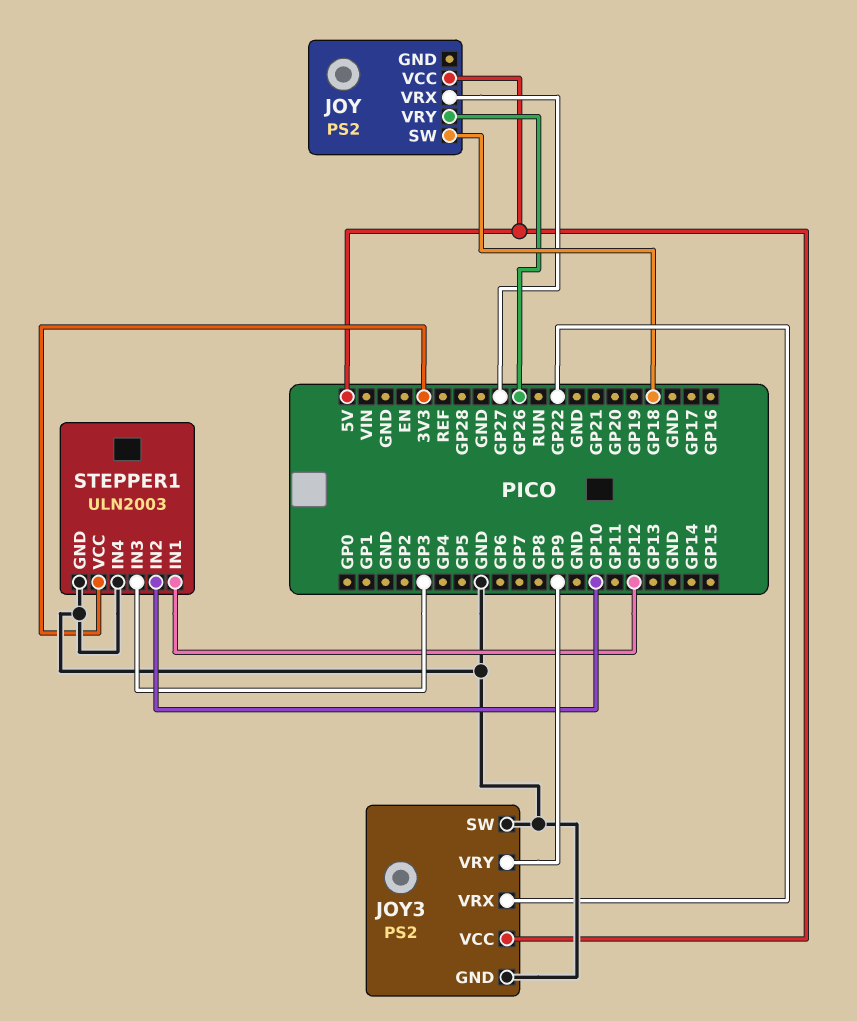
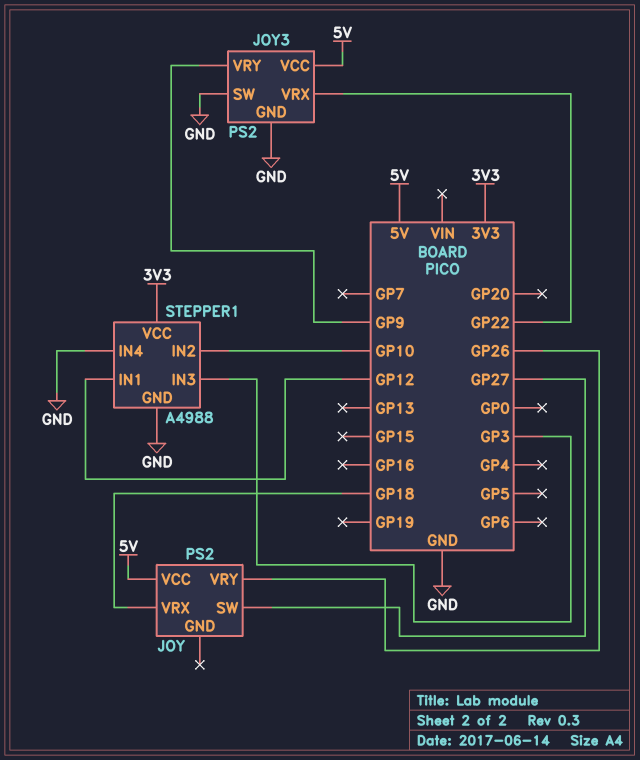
JOY pin SW: GP18 -> GP27
JOY pin VRX: GP27 -> GP18
STEPPER1: ULN2003 -> A4988

